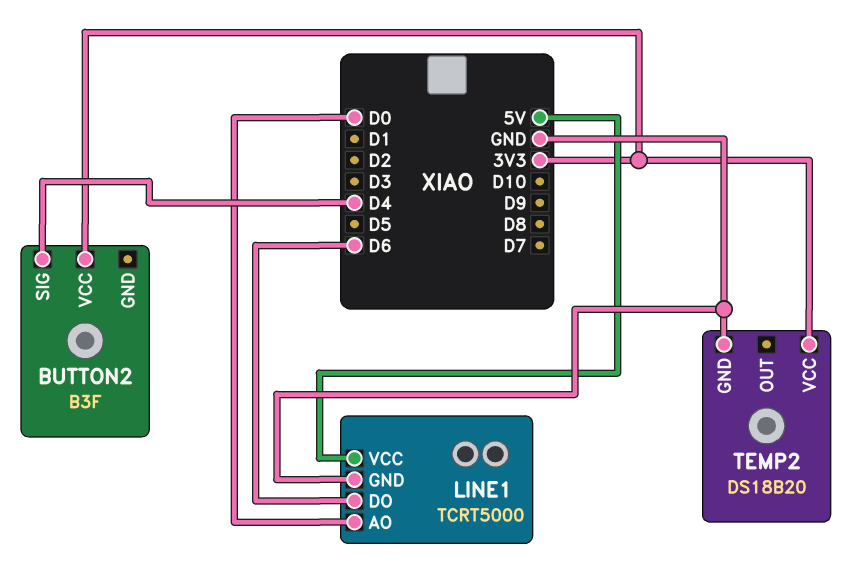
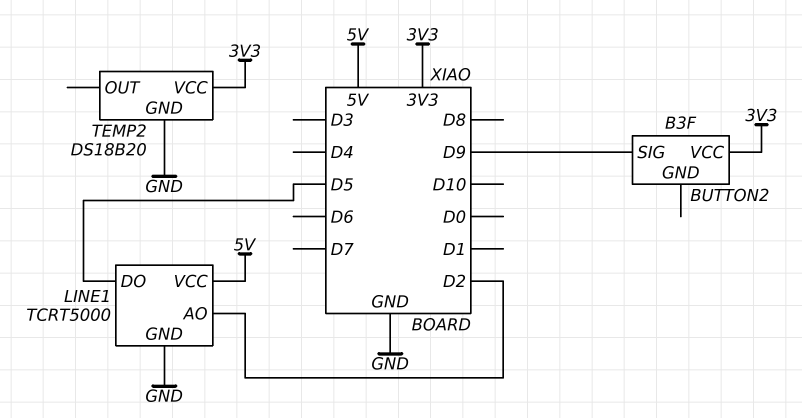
BUTTON2 pin SIG: D4 -> D9
LINE1 pin AO: D0 -> D2
LINE1 pin DO: D6 -> D5

